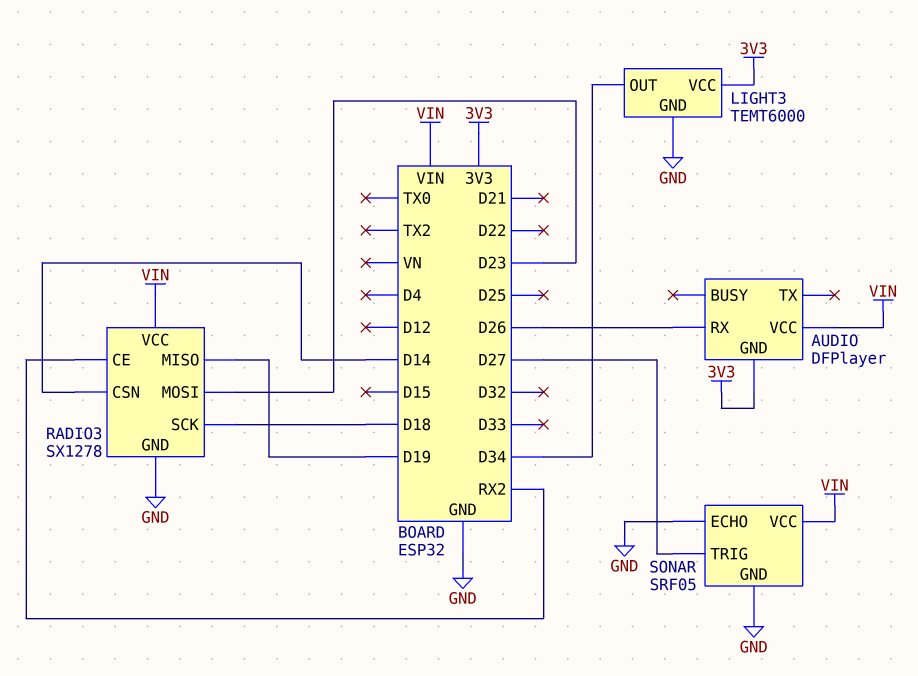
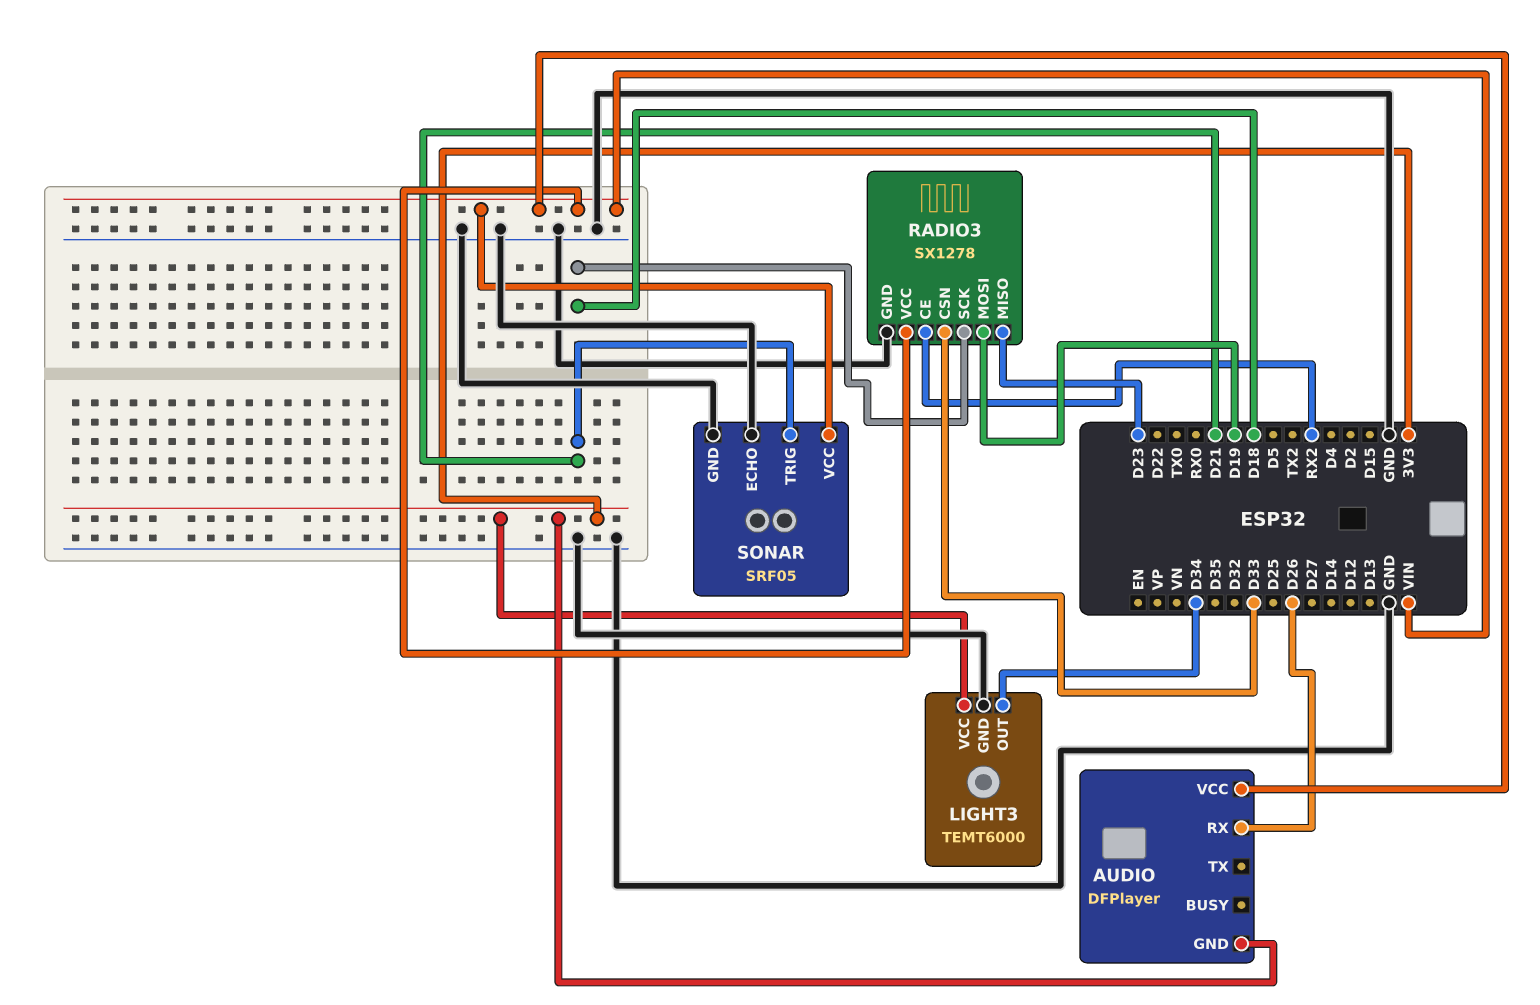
RADIO3 pin CSN: D14 -> D33
RADIO3 pin MISO: D19 -> D23
RADIO3 pin MOSI: D23 -> D19
SONAR pin TRIG: D27 -> D21

